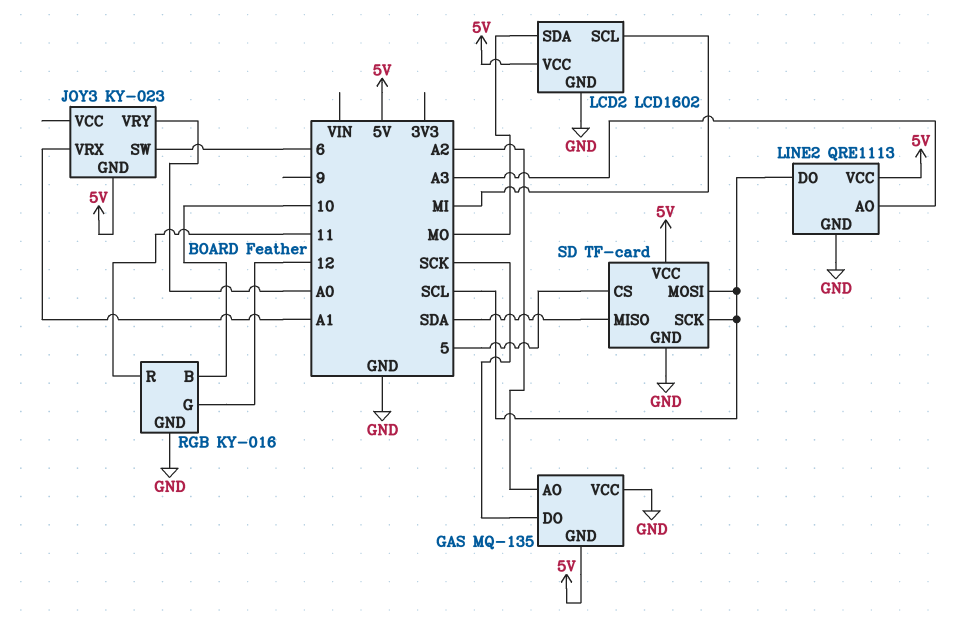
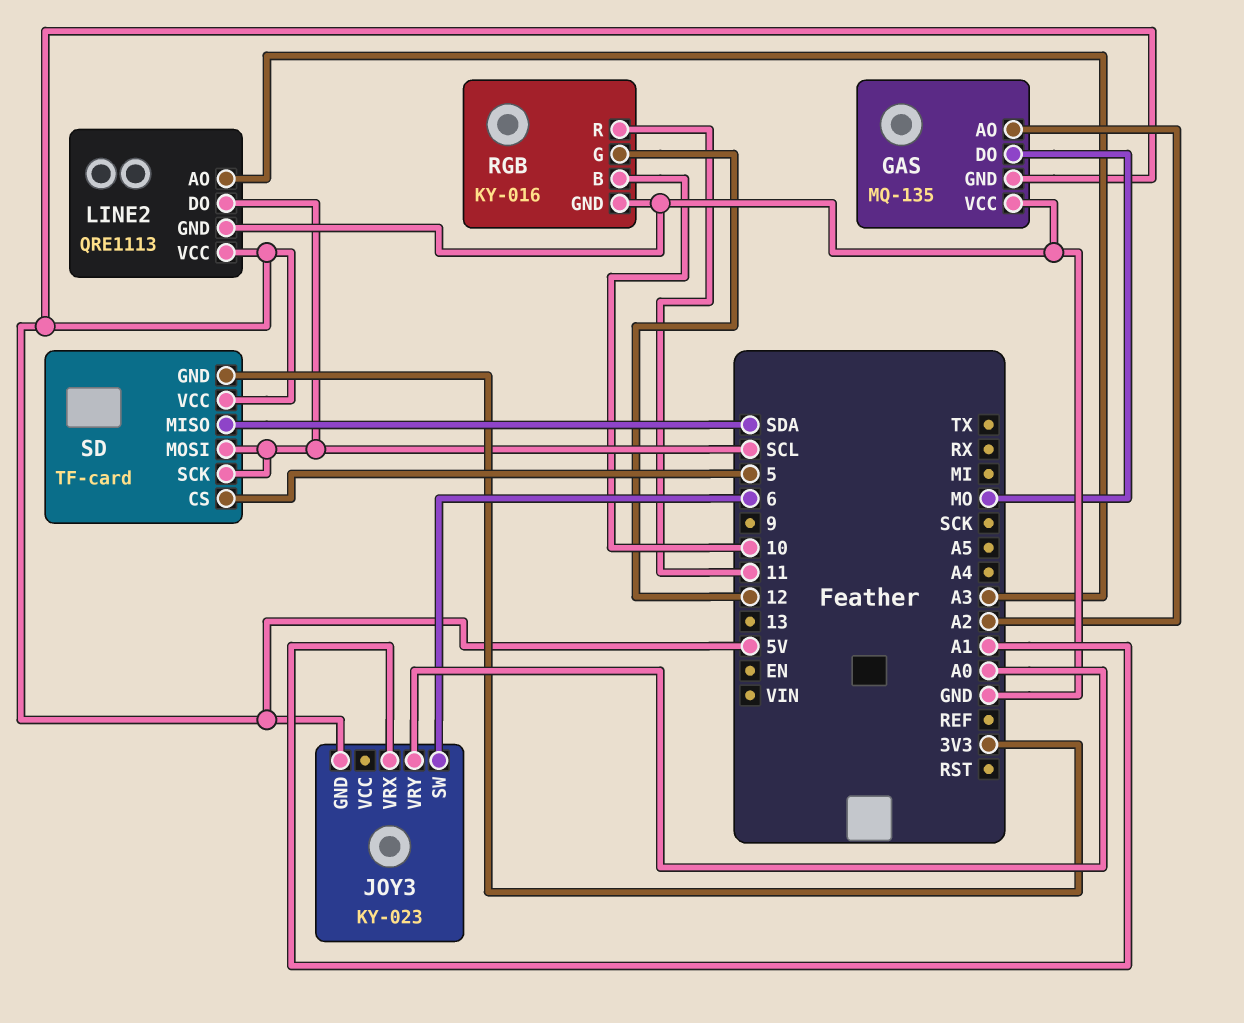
GAS pin DO: SCK -> MO
LCD2: LCD1602 -> none
LCD2 pin GND: GND -> none
LCD2 pin SCL: MI -> none
LCD2 pin SDA: MO -> none
LCD2 pin VCC: 5V -> none
SD pin GND: GND -> 3V3

